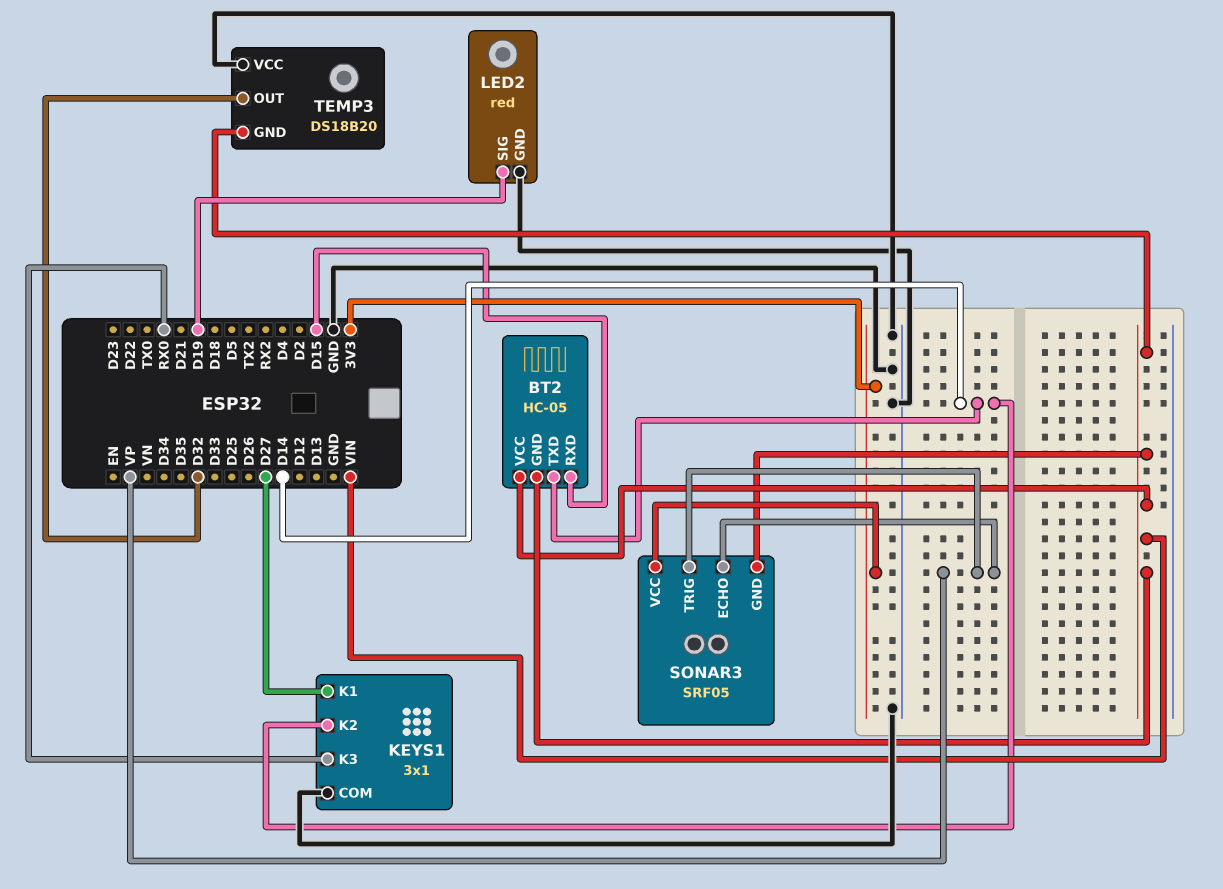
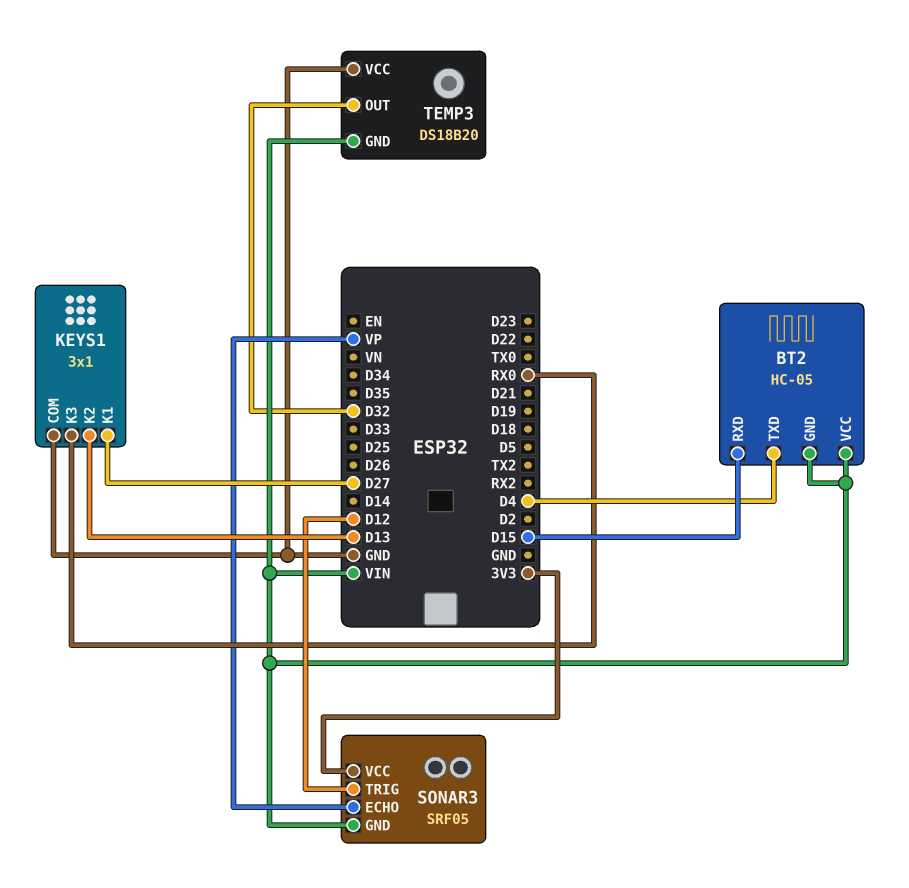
BT2 pin TXD: D14 -> D4
KEYS1 pin K2: D14 -> D13
LED2: red -> none
LED2 pin GND: GND -> none
LED2 pin SIG: D19 -> none
SONAR3 pin TRIG: VP -> D12

